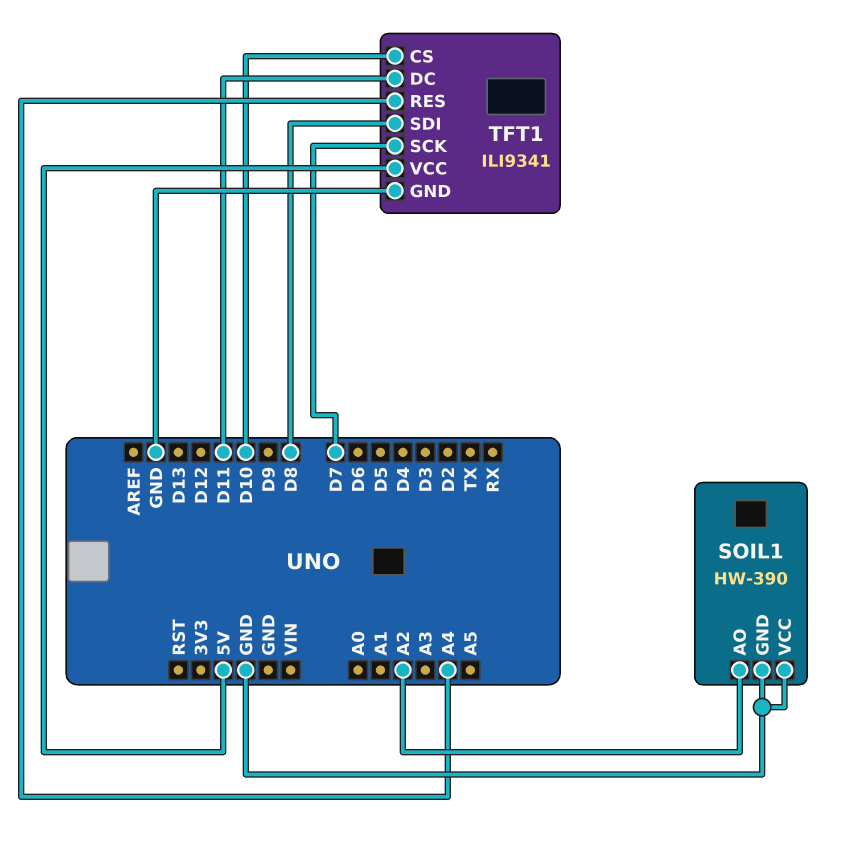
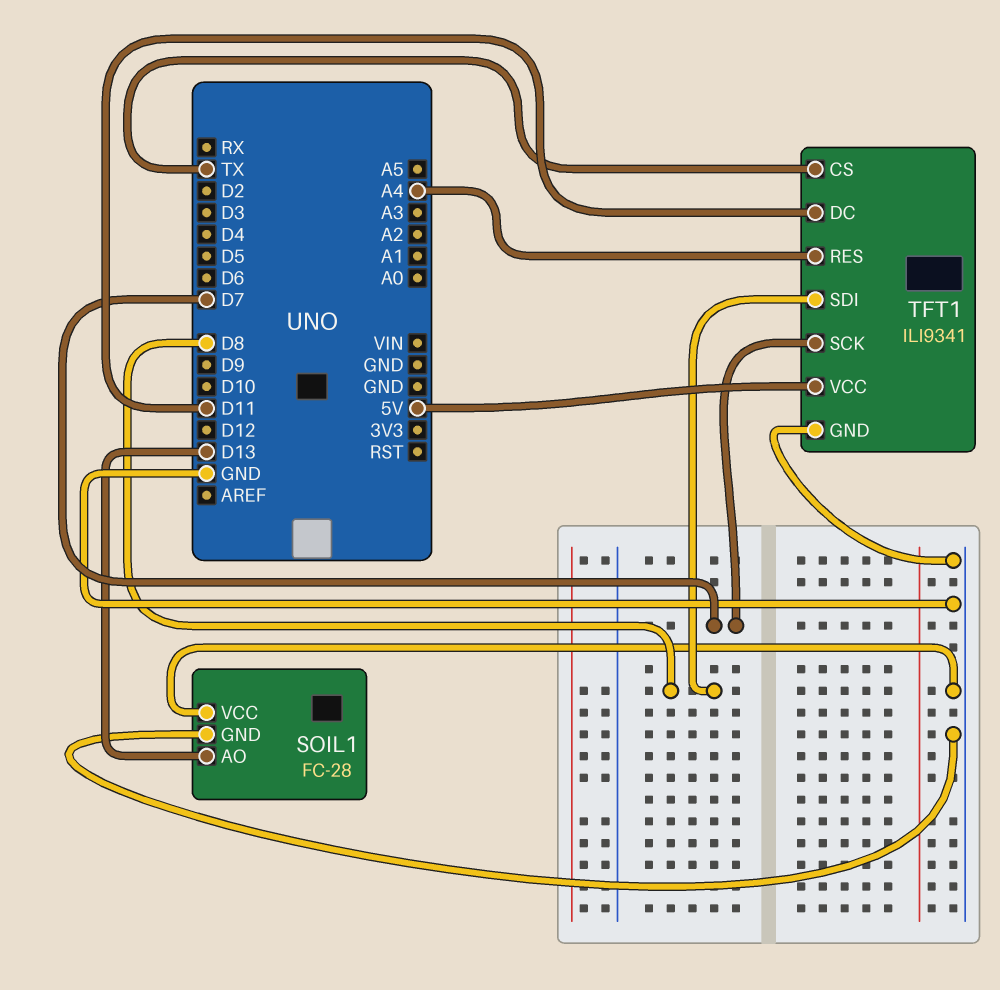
SOIL1: HW-390 -> FC-28
SOIL1 pin AO: A2 -> D13
TFT1 pin CS: D10 -> TX

